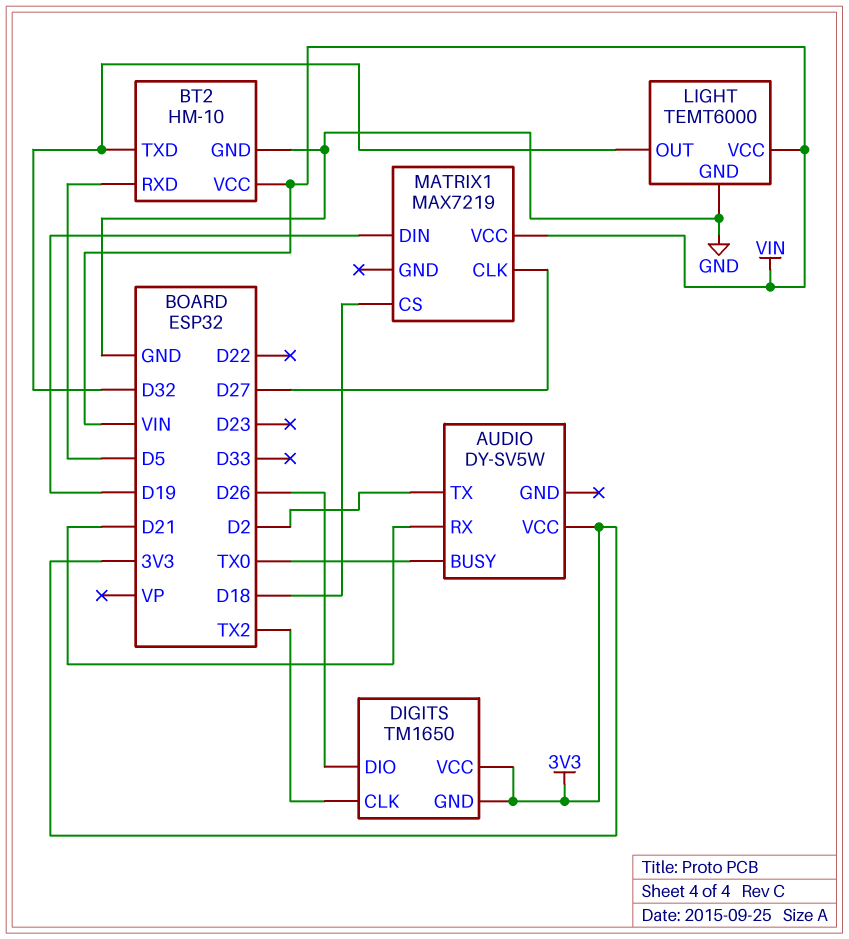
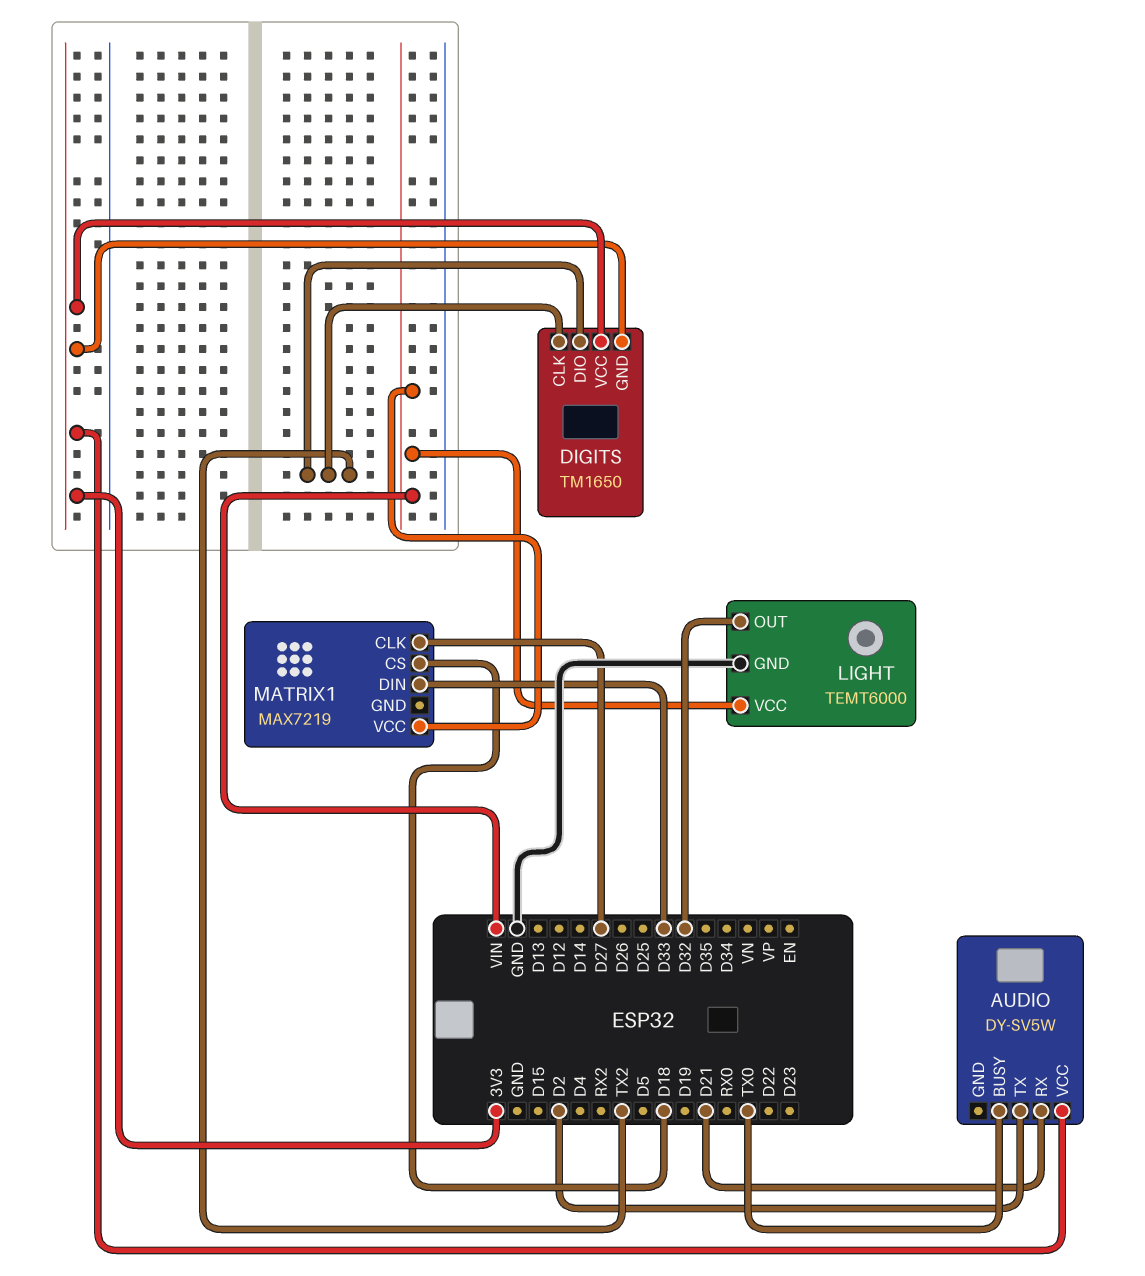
BT2: HM-10 -> none
BT2 pin GND: GND -> none
BT2 pin RXD: D5 -> none
BT2 pin TXD: D32 -> none
BT2 pin VCC: VIN -> none
DIGITS pin DIO: D26 -> TX2
MATRIX1 pin DIN: D19 -> D33

